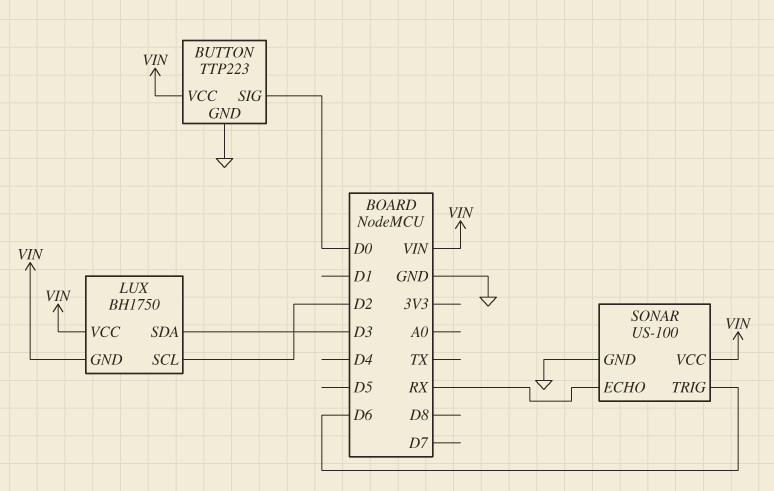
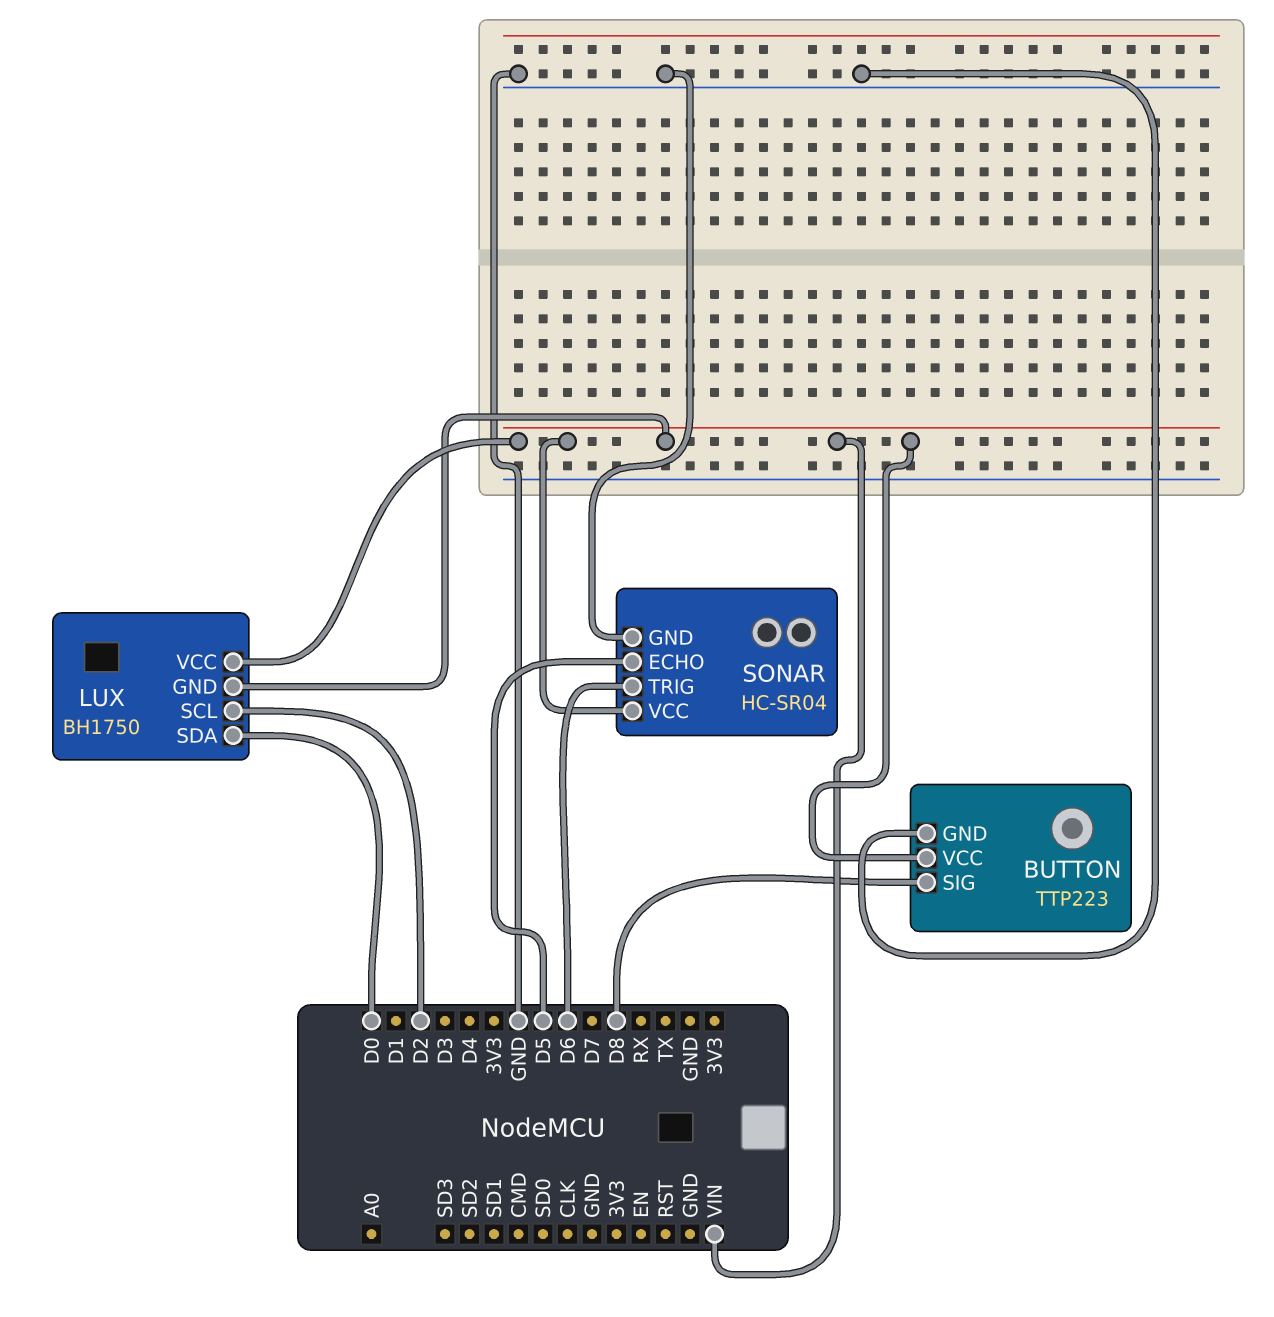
BUTTON pin SIG: D0 -> D8
LUX pin SDA: D3 -> D0
SONAR: US-100 -> HC-SR04
SONAR pin ECHO: RX -> D5

